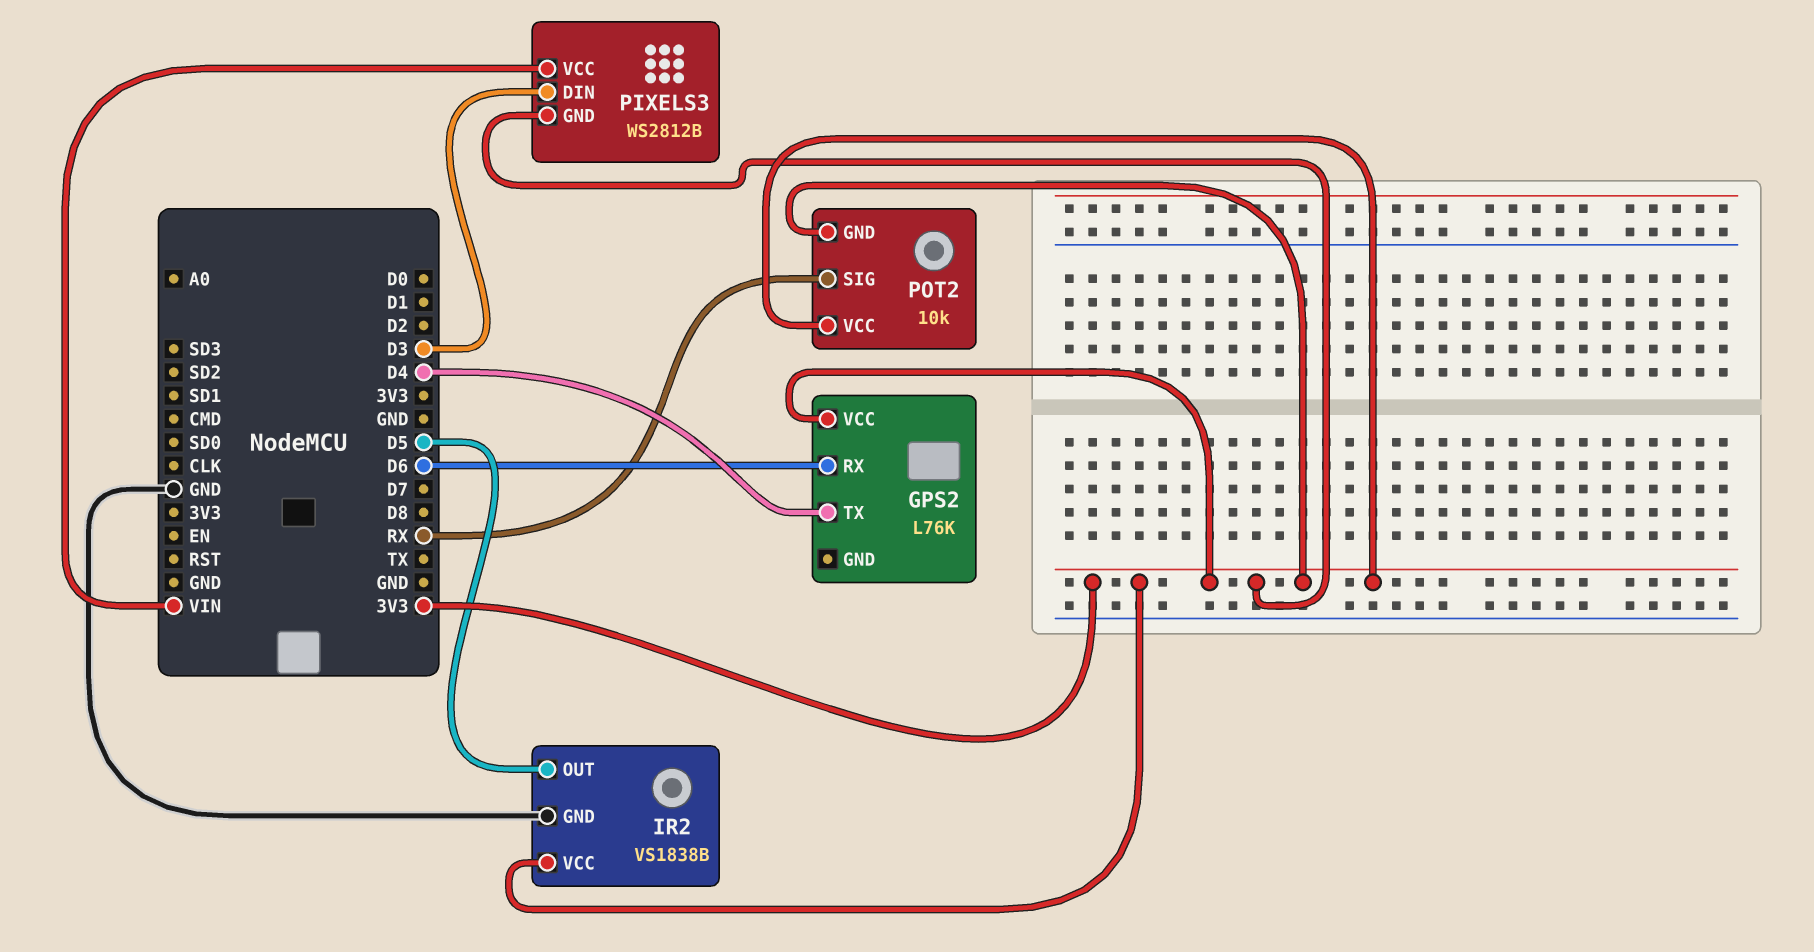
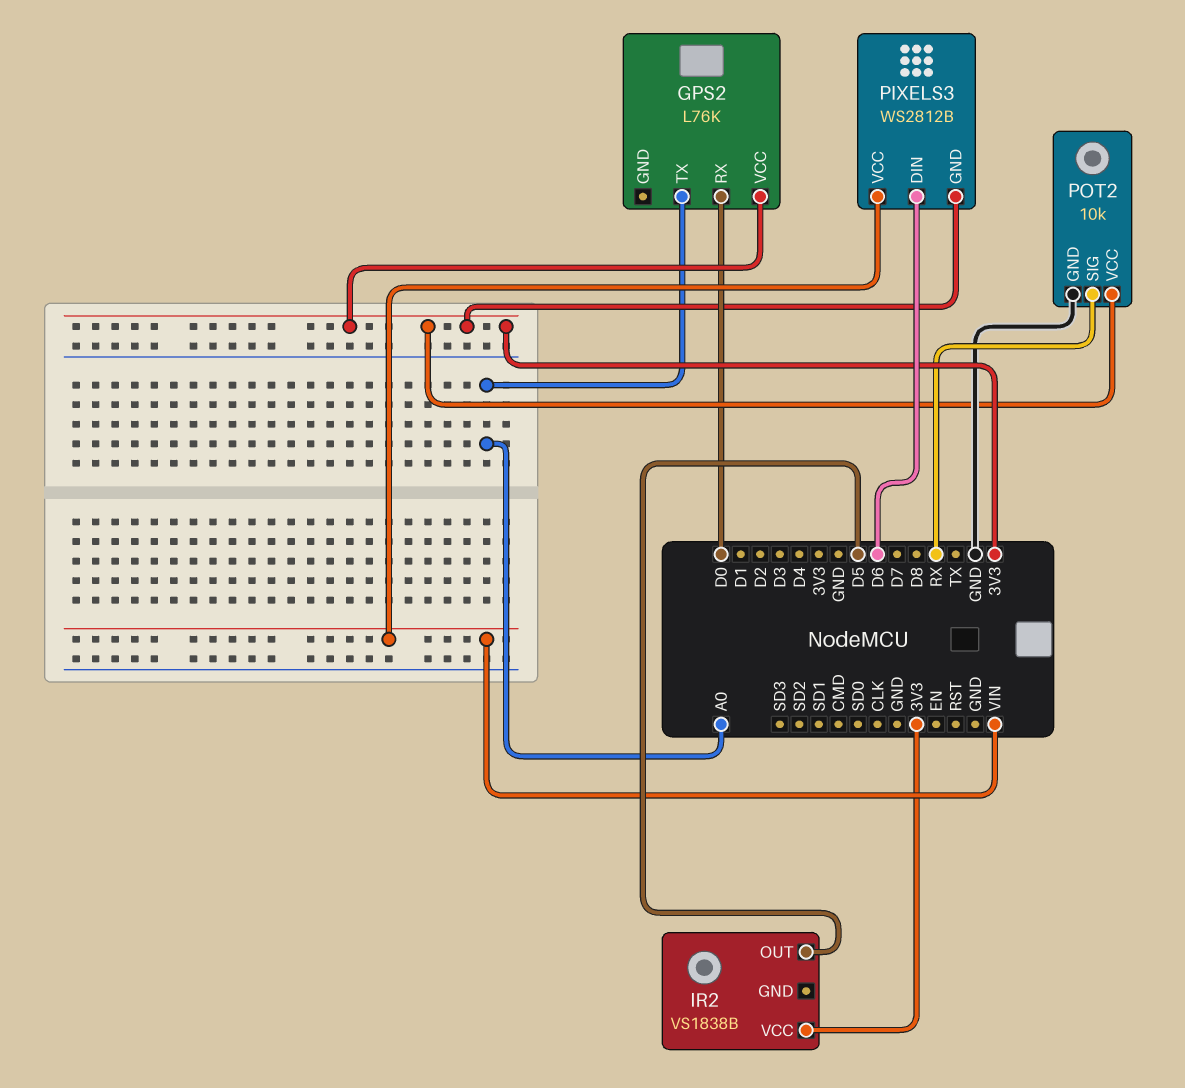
GPS2 pin RX: D6 -> D0
GPS2 pin TX: D4 -> A0
IR2 pin GND: GND -> none
PIXELS3 pin DIN: D3 -> D6
POT2 pin GND: 3V3 -> GND

